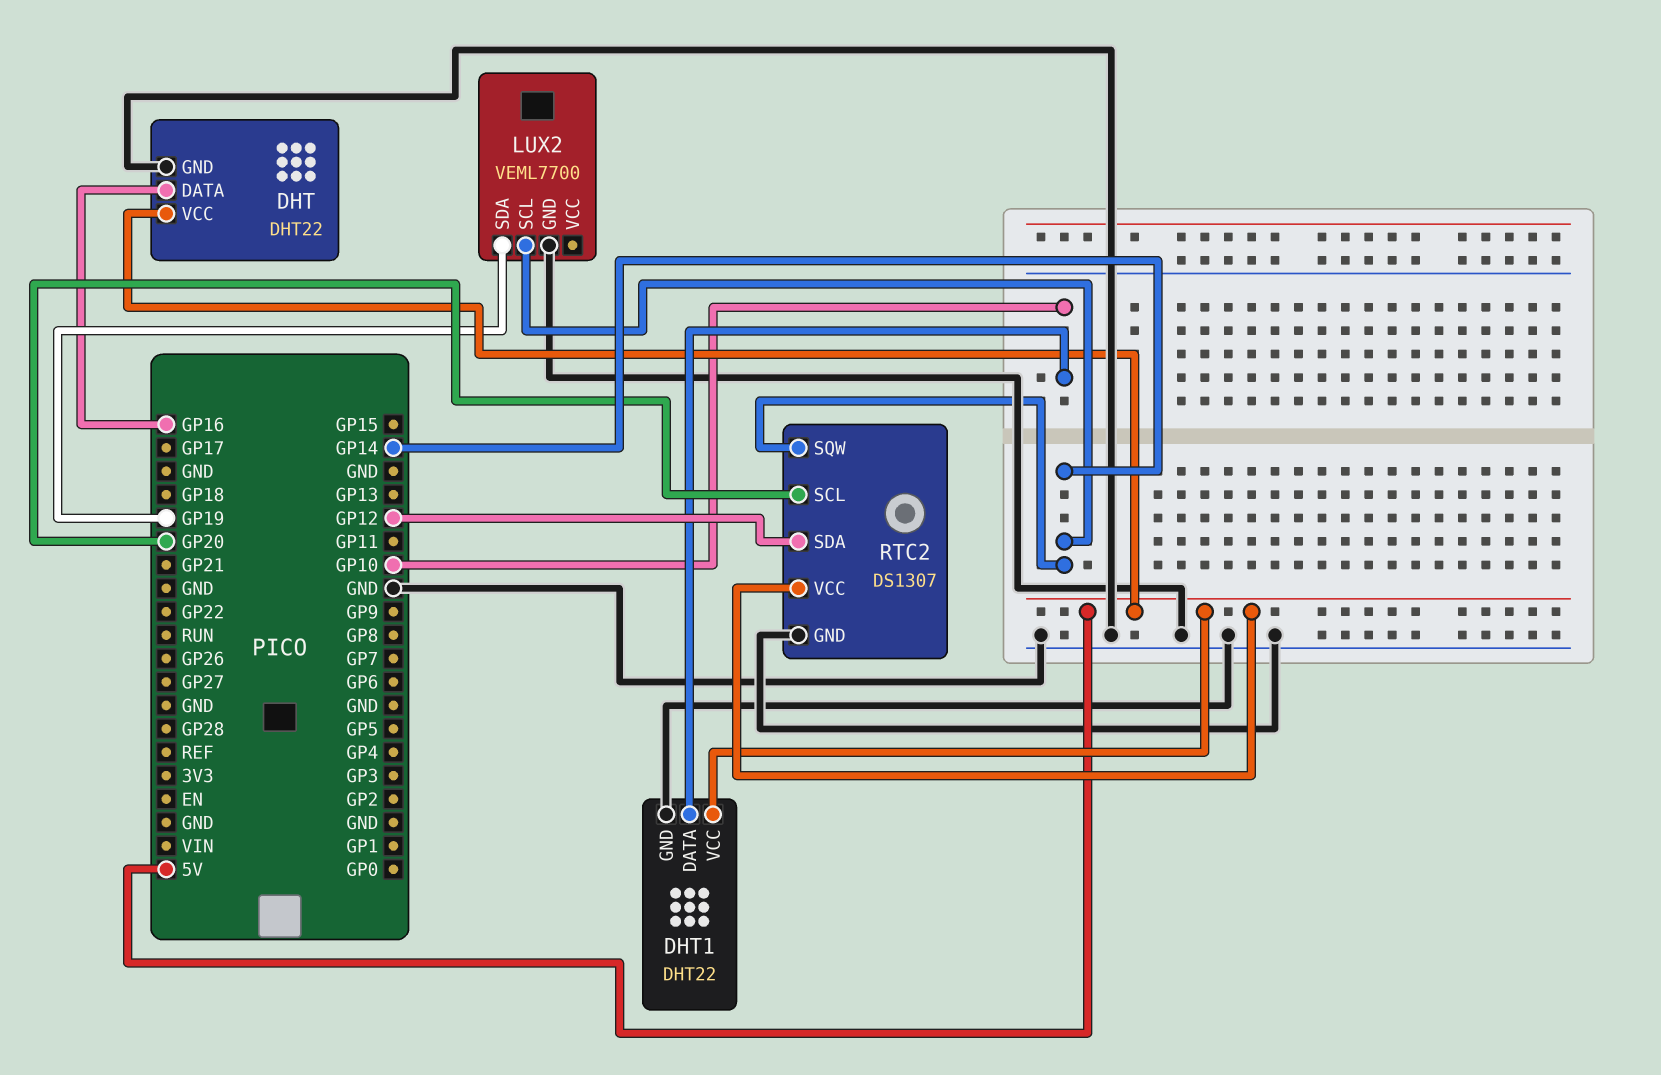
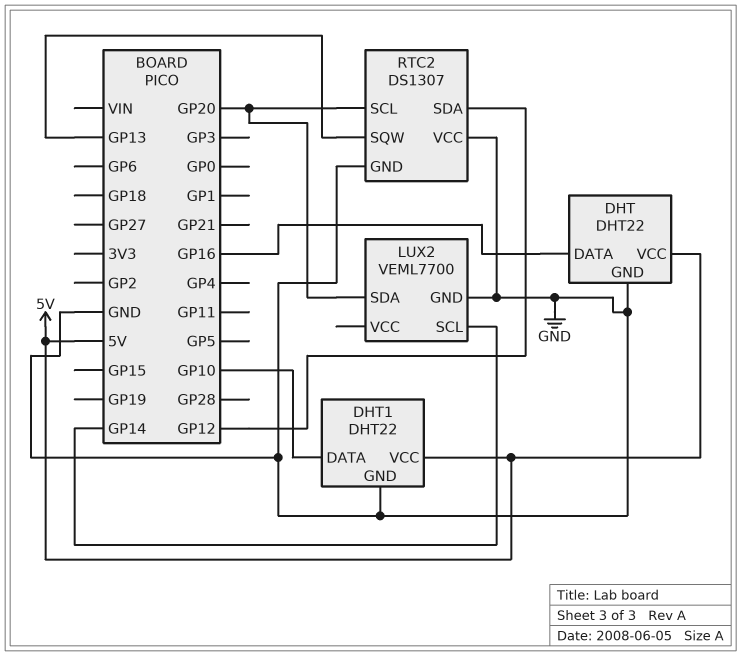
LUX2 pin SDA: GP19 -> GP20
RTC2 pin SQW: GP14 -> GP13
RTC2 pin VCC: 5V -> GND

